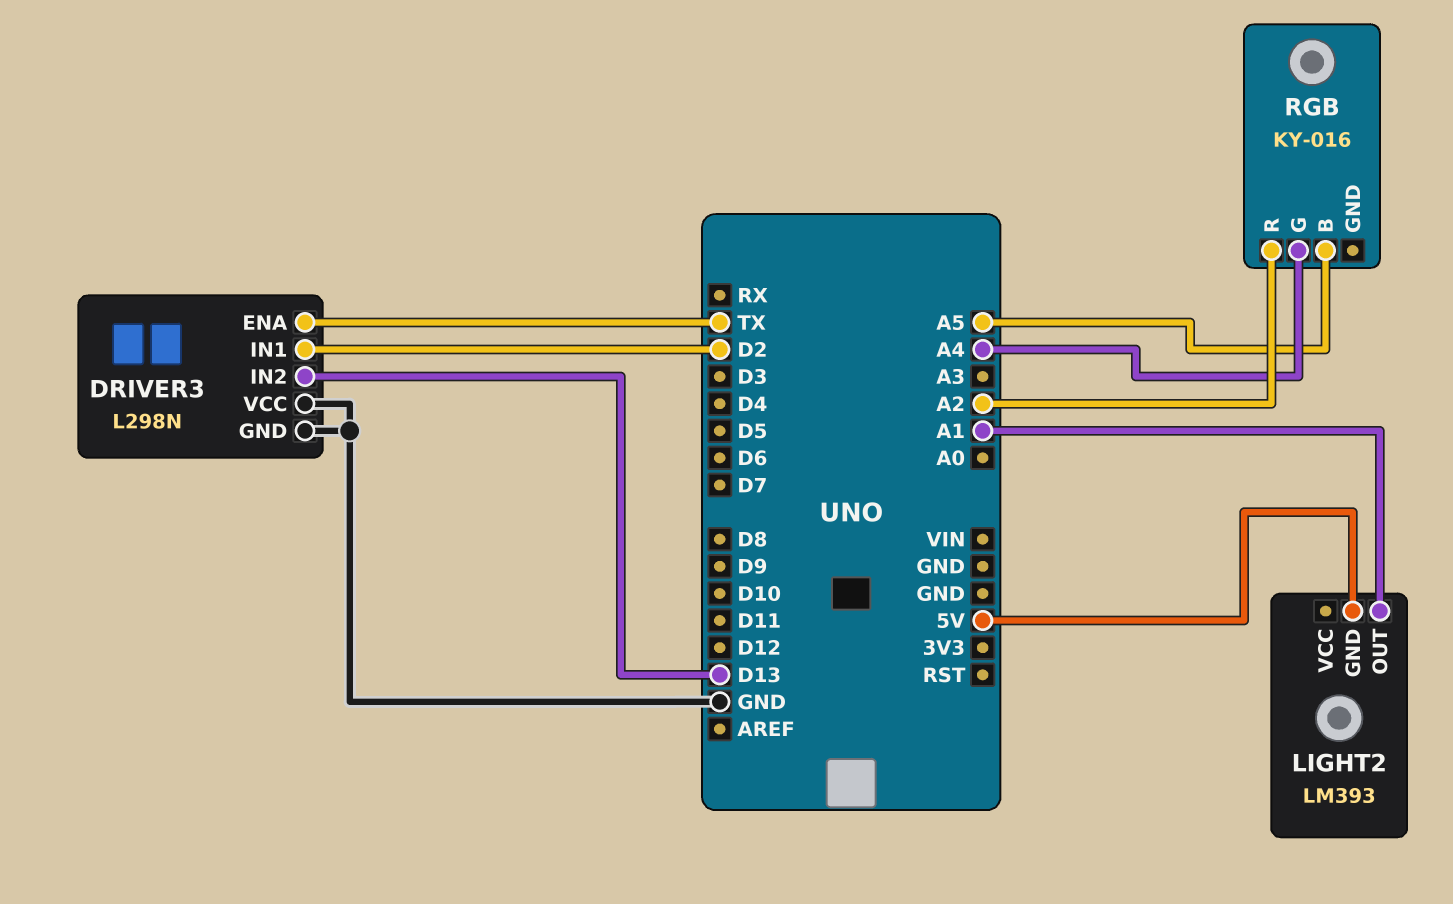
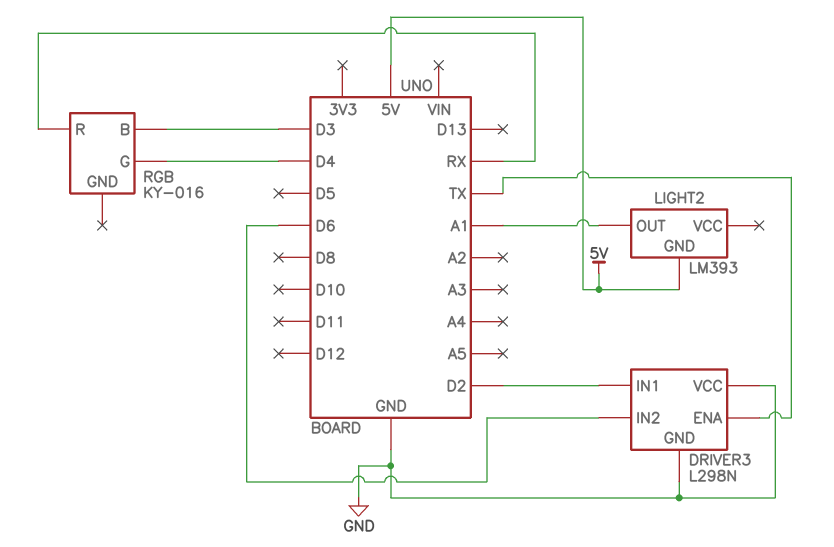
DRIVER3 pin IN2: D13 -> D6
RGB pin B: A5 -> D3
RGB pin G: A4 -> D4
RGB pin R: A2 -> RX

